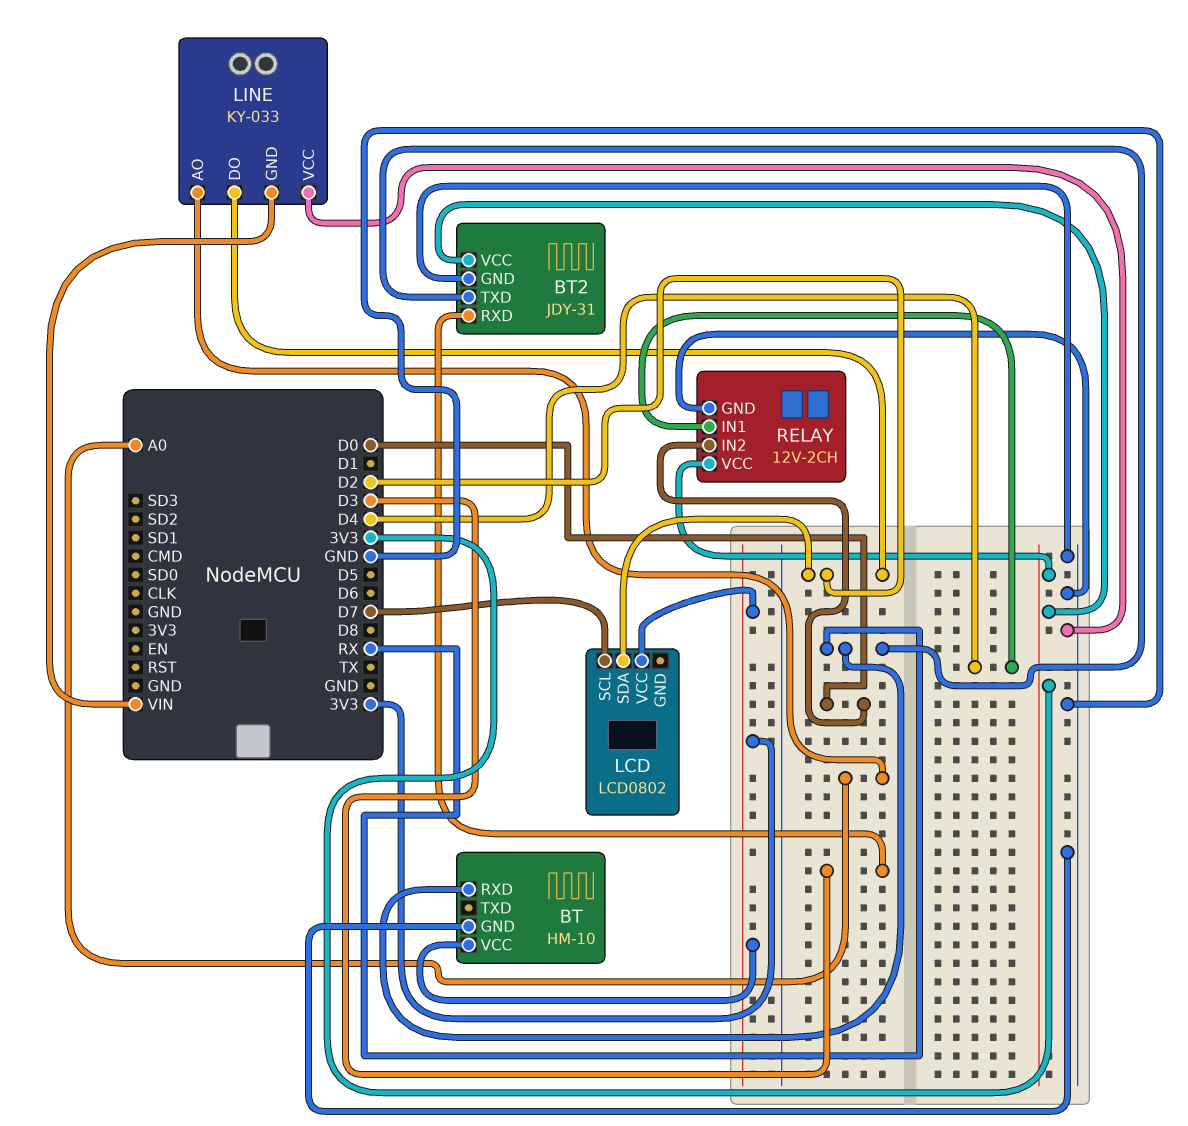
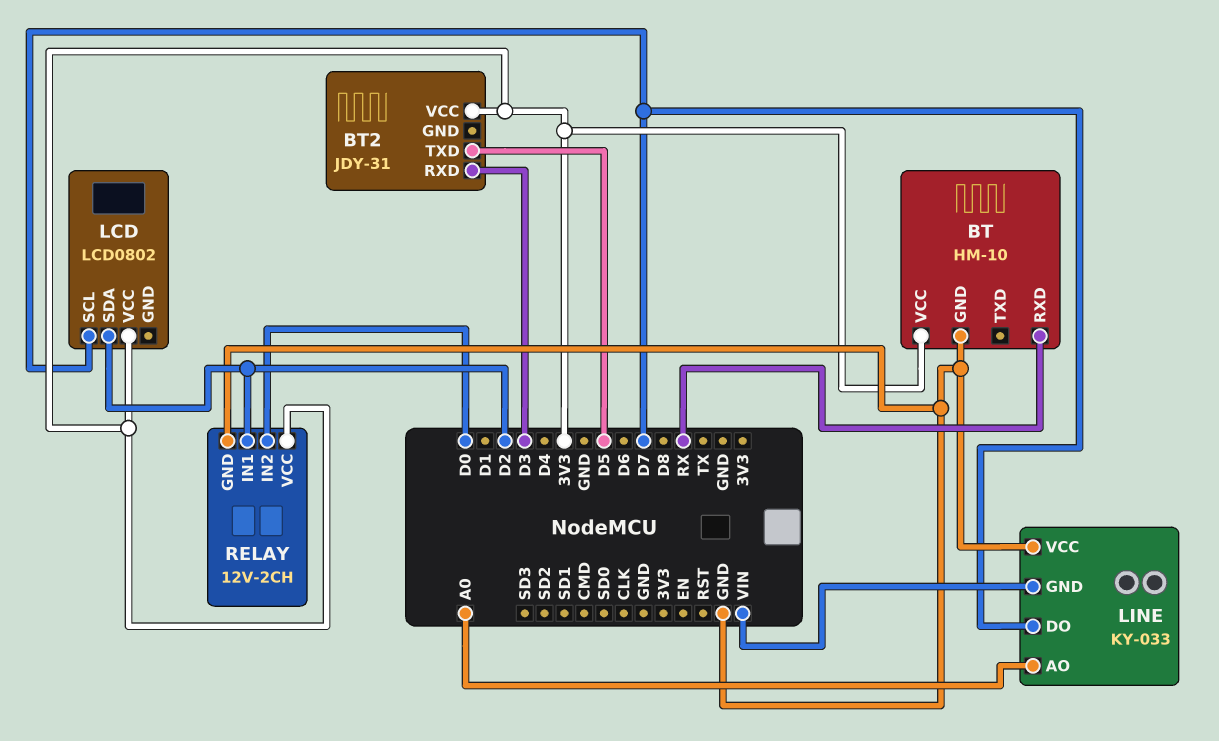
BT2 pin GND: GND -> none
BT2 pin TXD: RX -> D5
LINE pin DO: D2 -> D7
RELAY pin IN1: D4 -> D2

